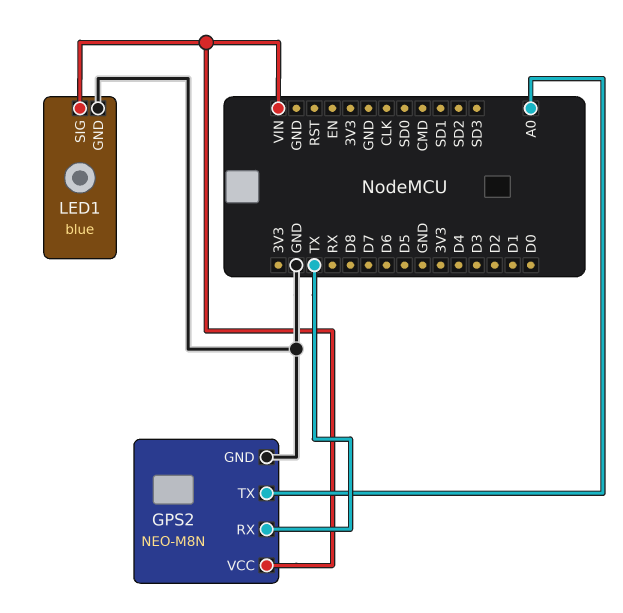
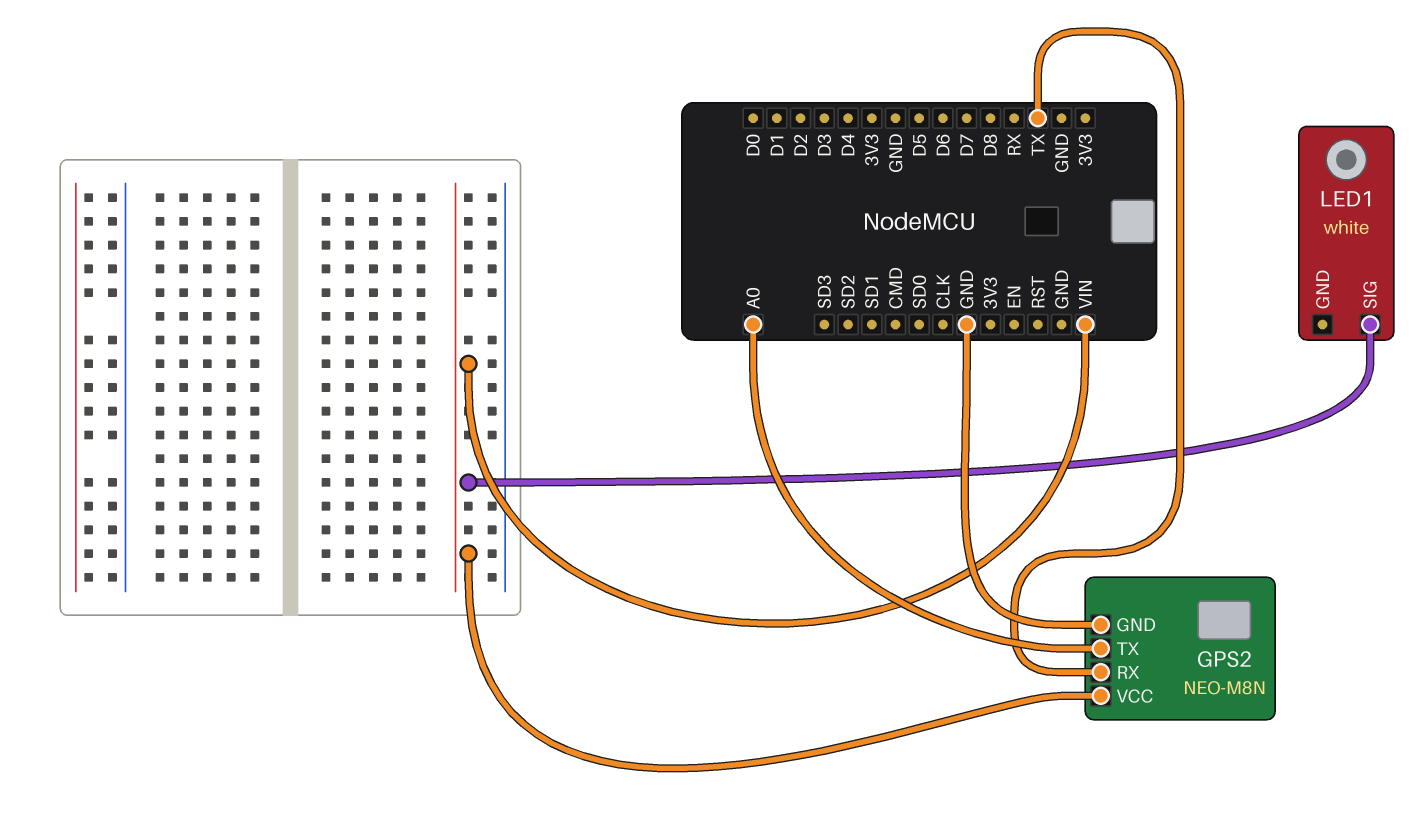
LED1: blue -> white
LED1 pin GND: GND -> none

